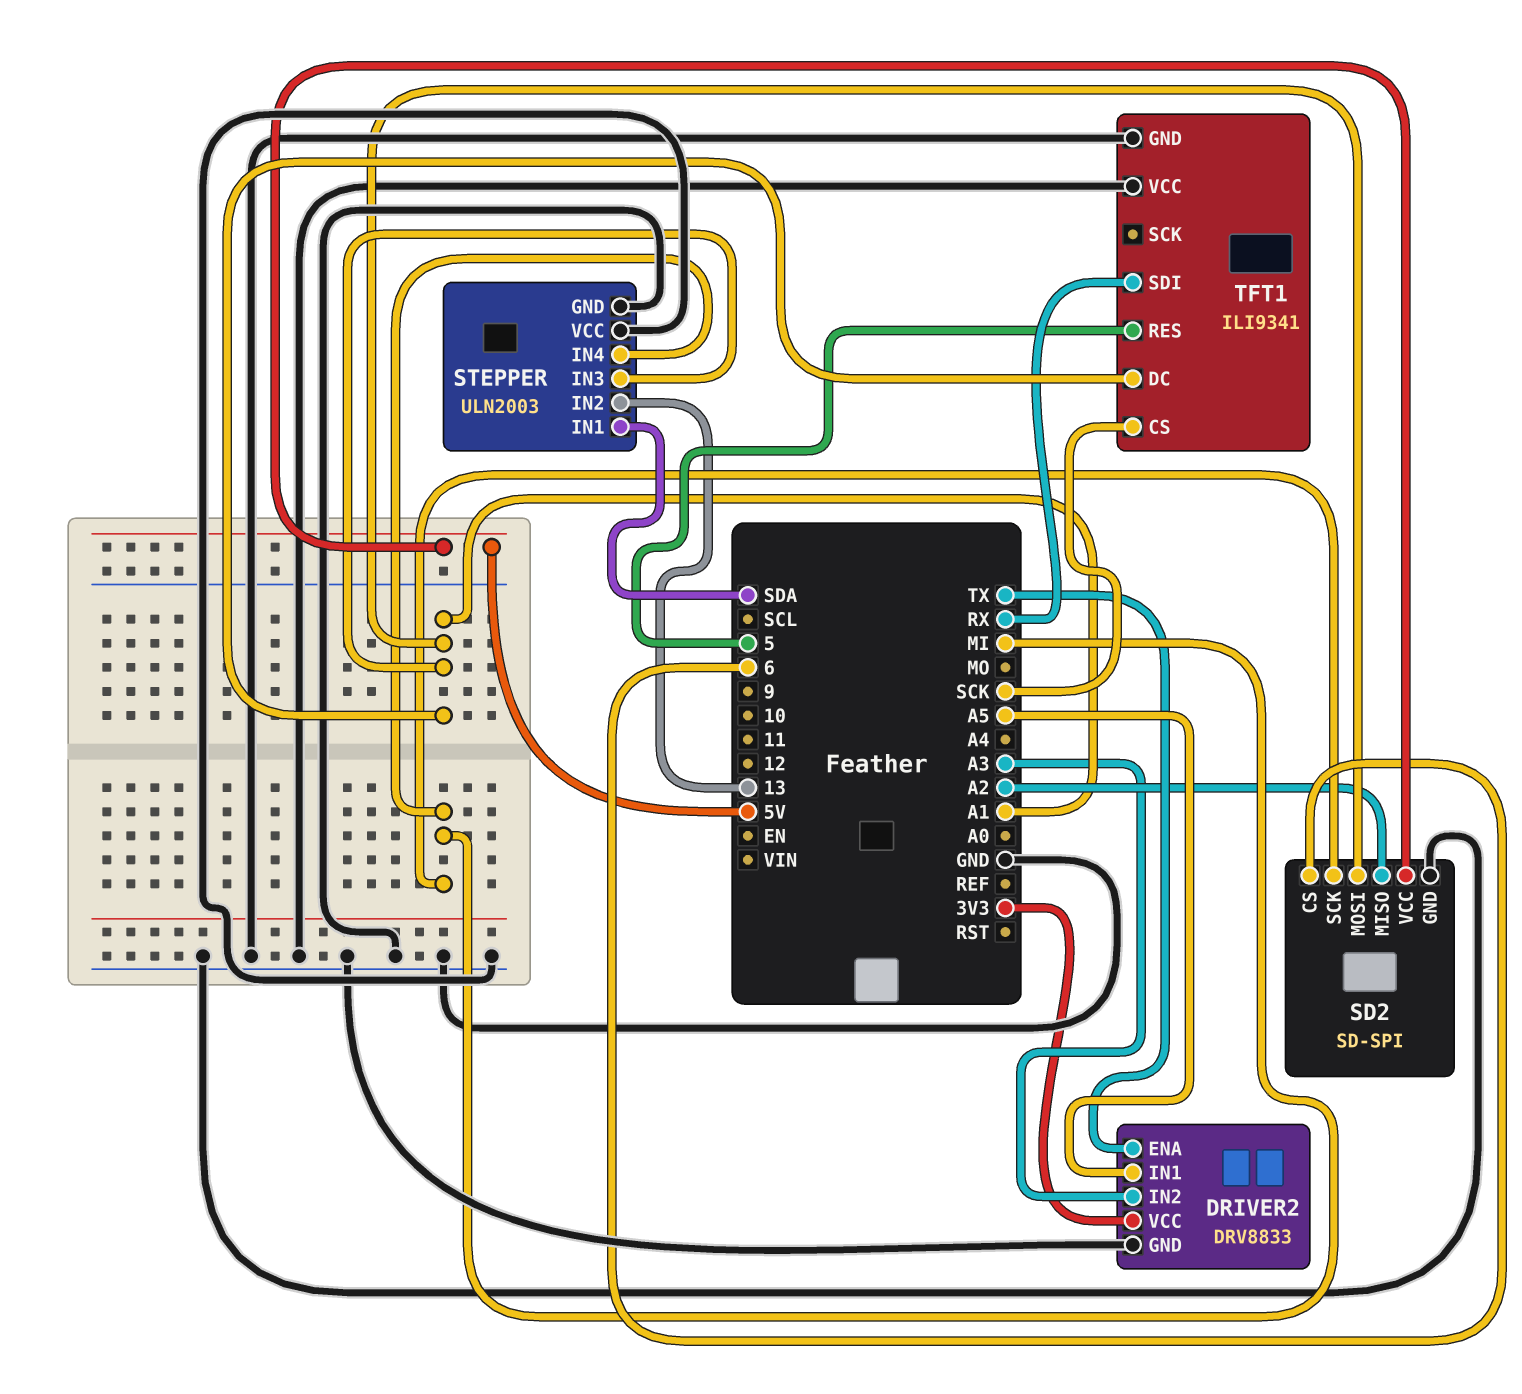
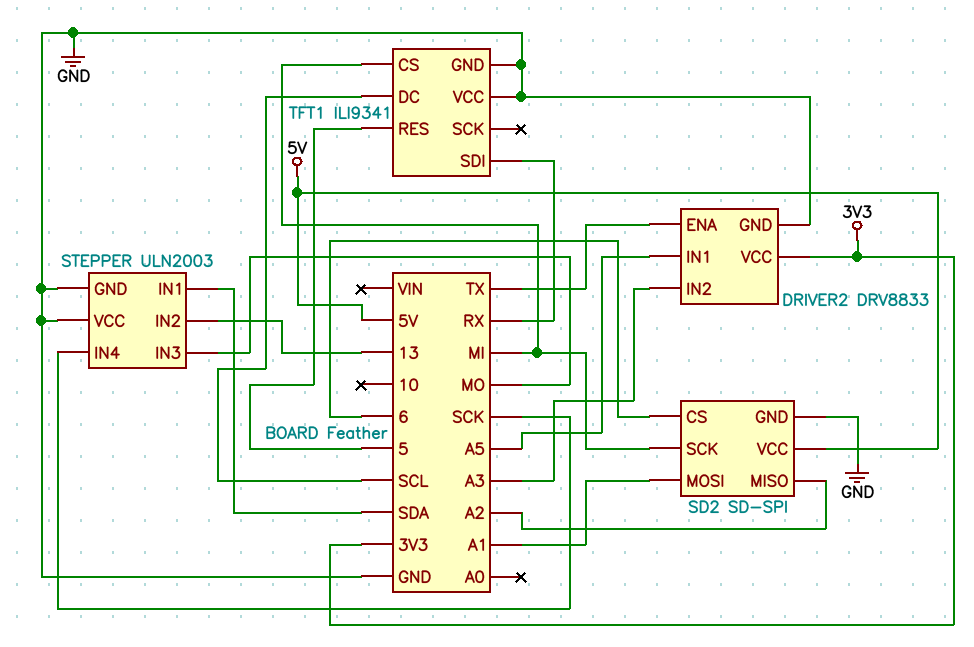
STEPPER pin IN3: A1 -> MO
STEPPER pin IN4: MI -> SCK
TFT1 pin CS: SCK -> MI
TFT1 pin DC: A1 -> SCL

